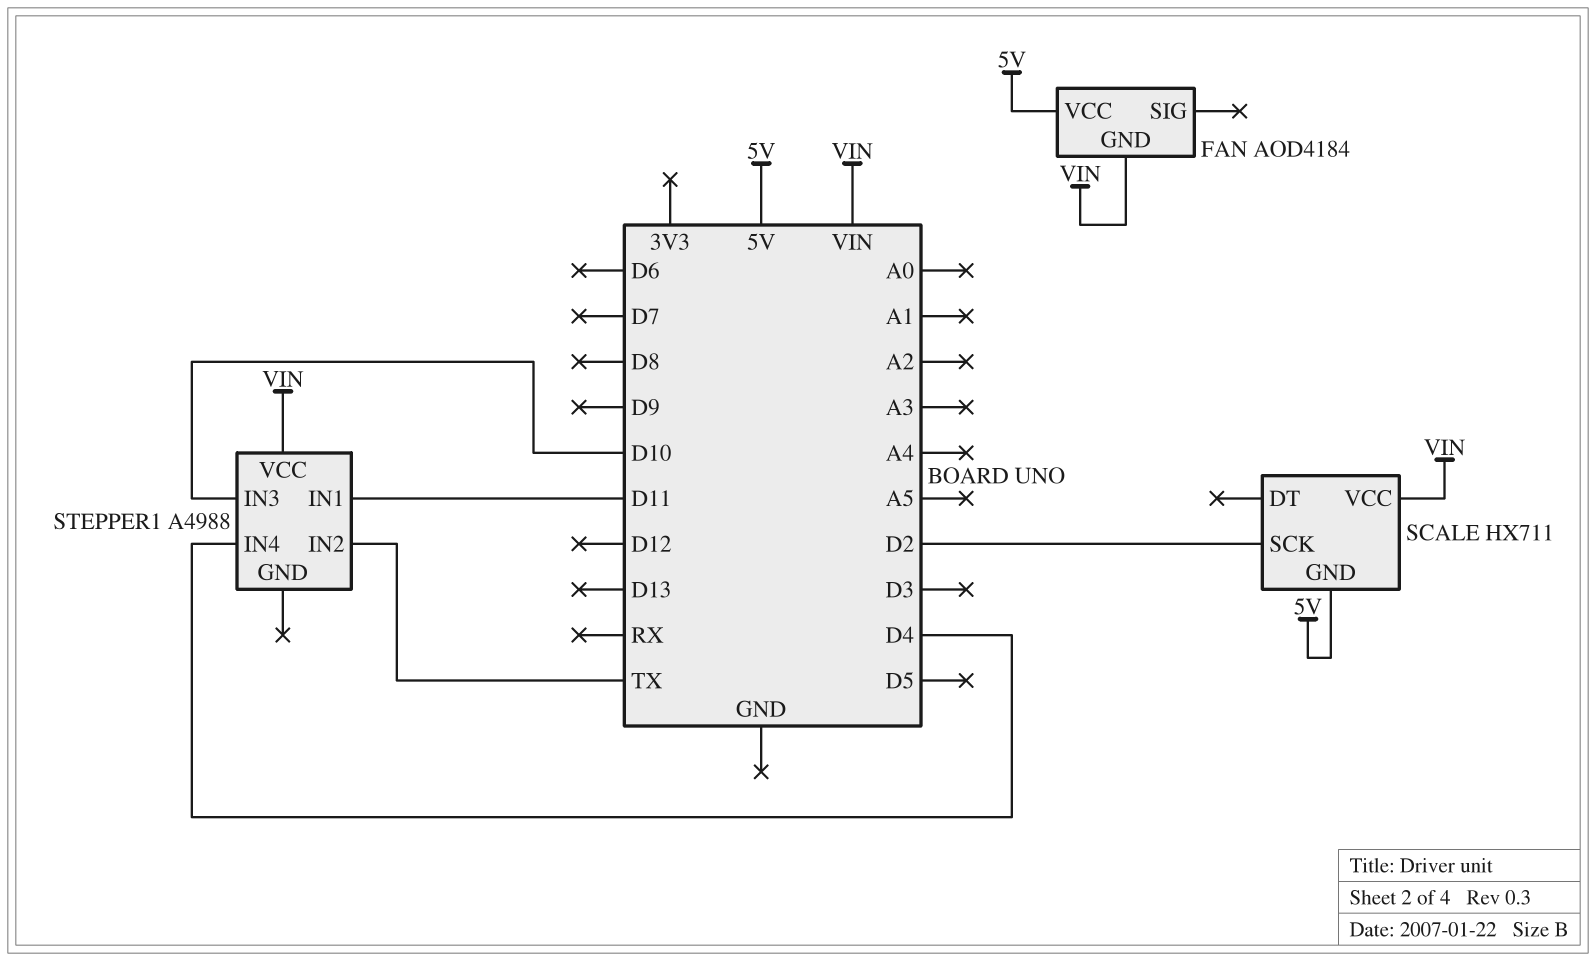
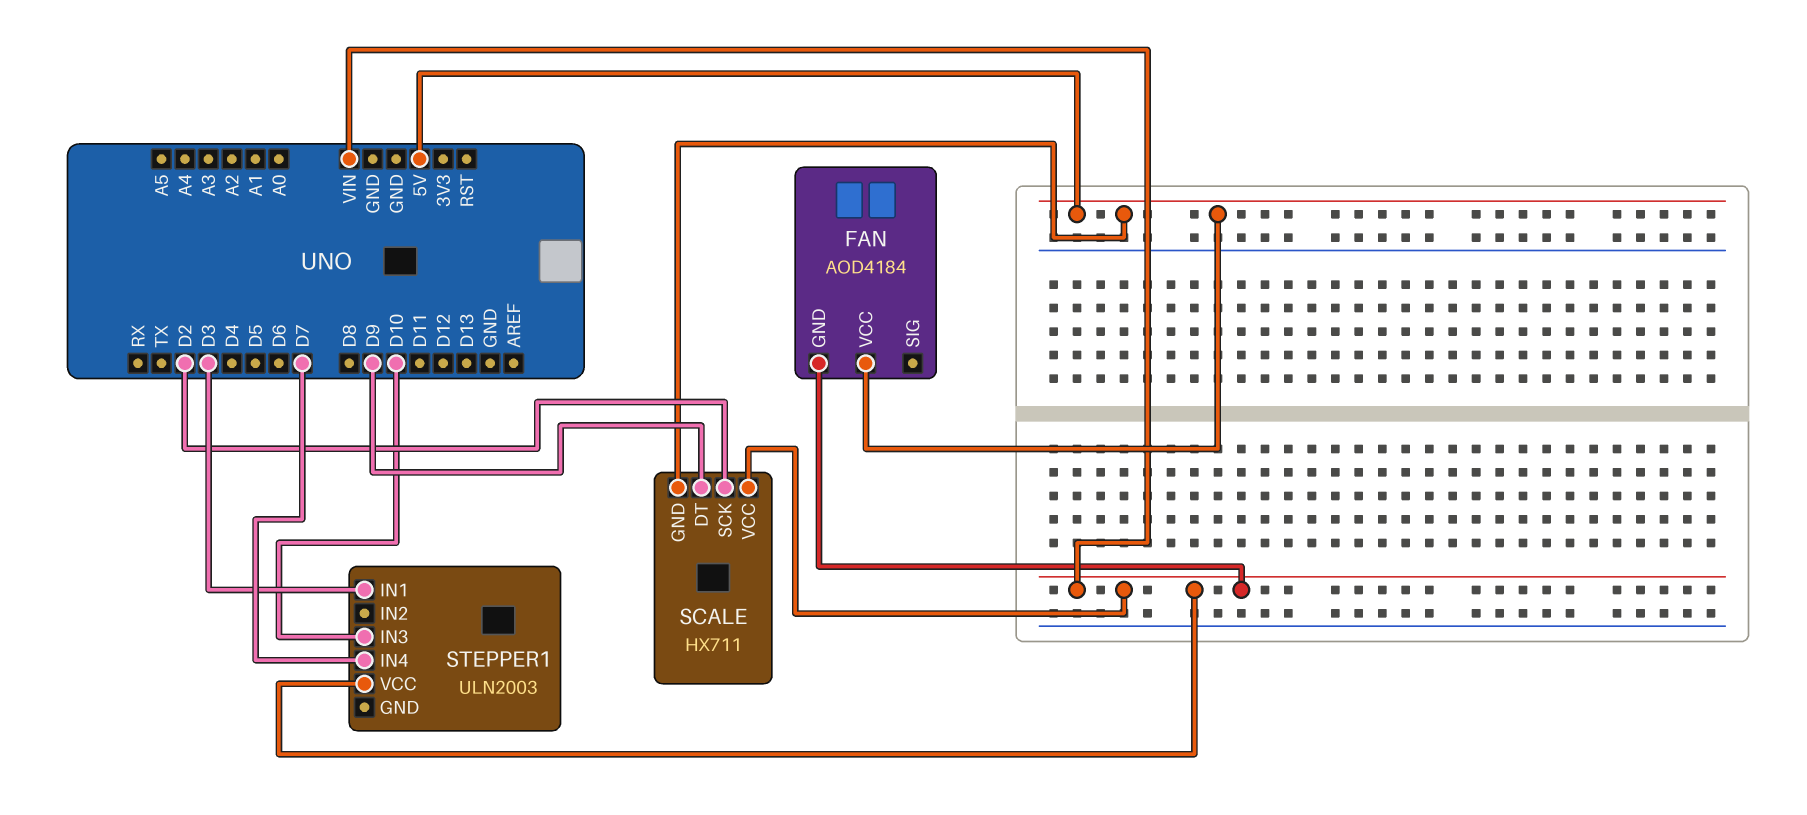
SCALE pin DT: none -> D9
STEPPER1: A4988 -> ULN2003
STEPPER1 pin IN1: D11 -> D3
STEPPER1 pin IN2: TX -> none
STEPPER1 pin IN4: D4 -> D7

